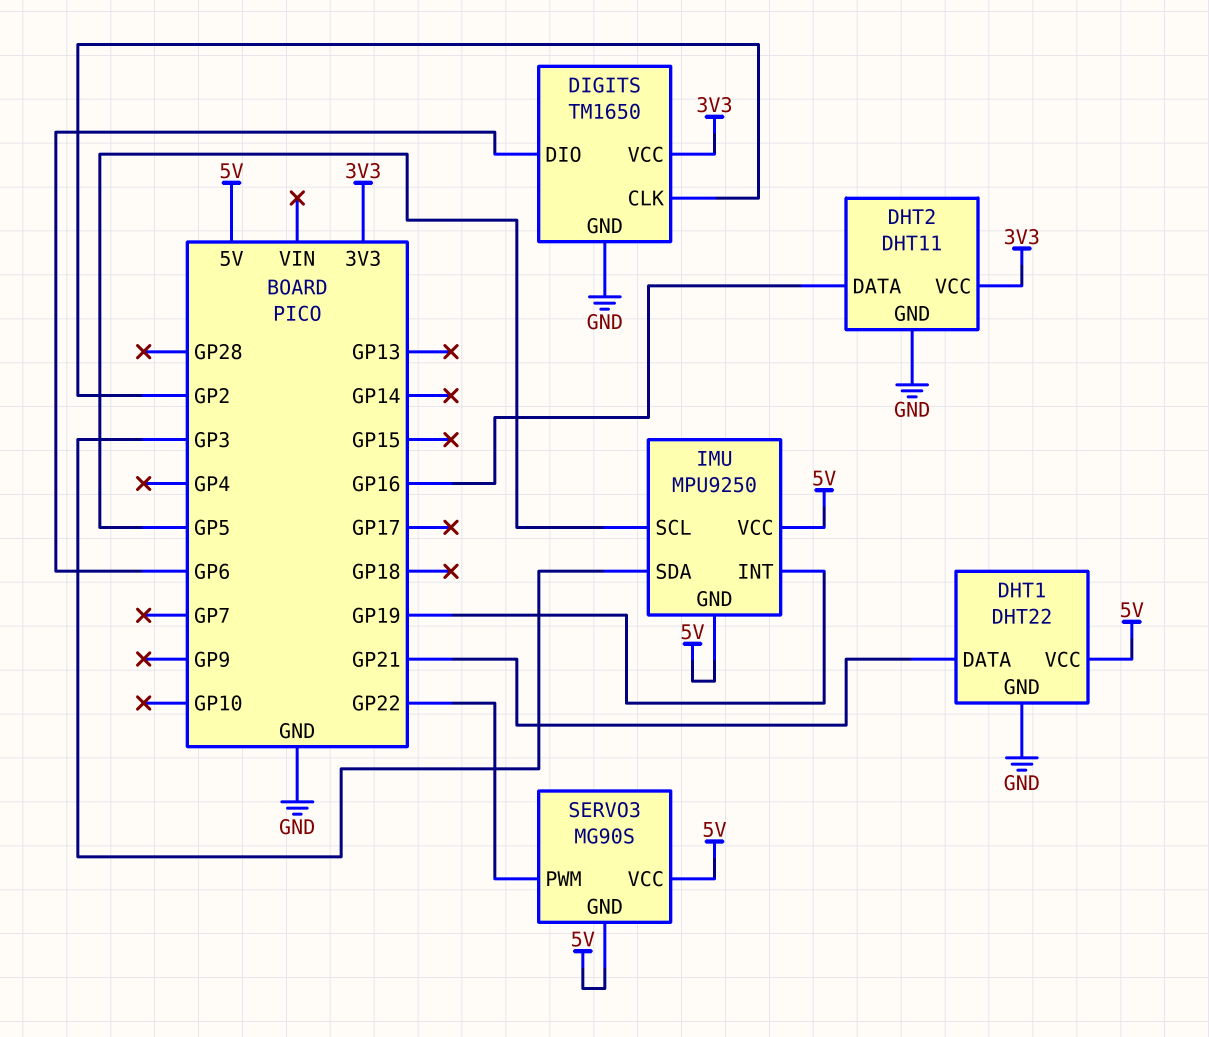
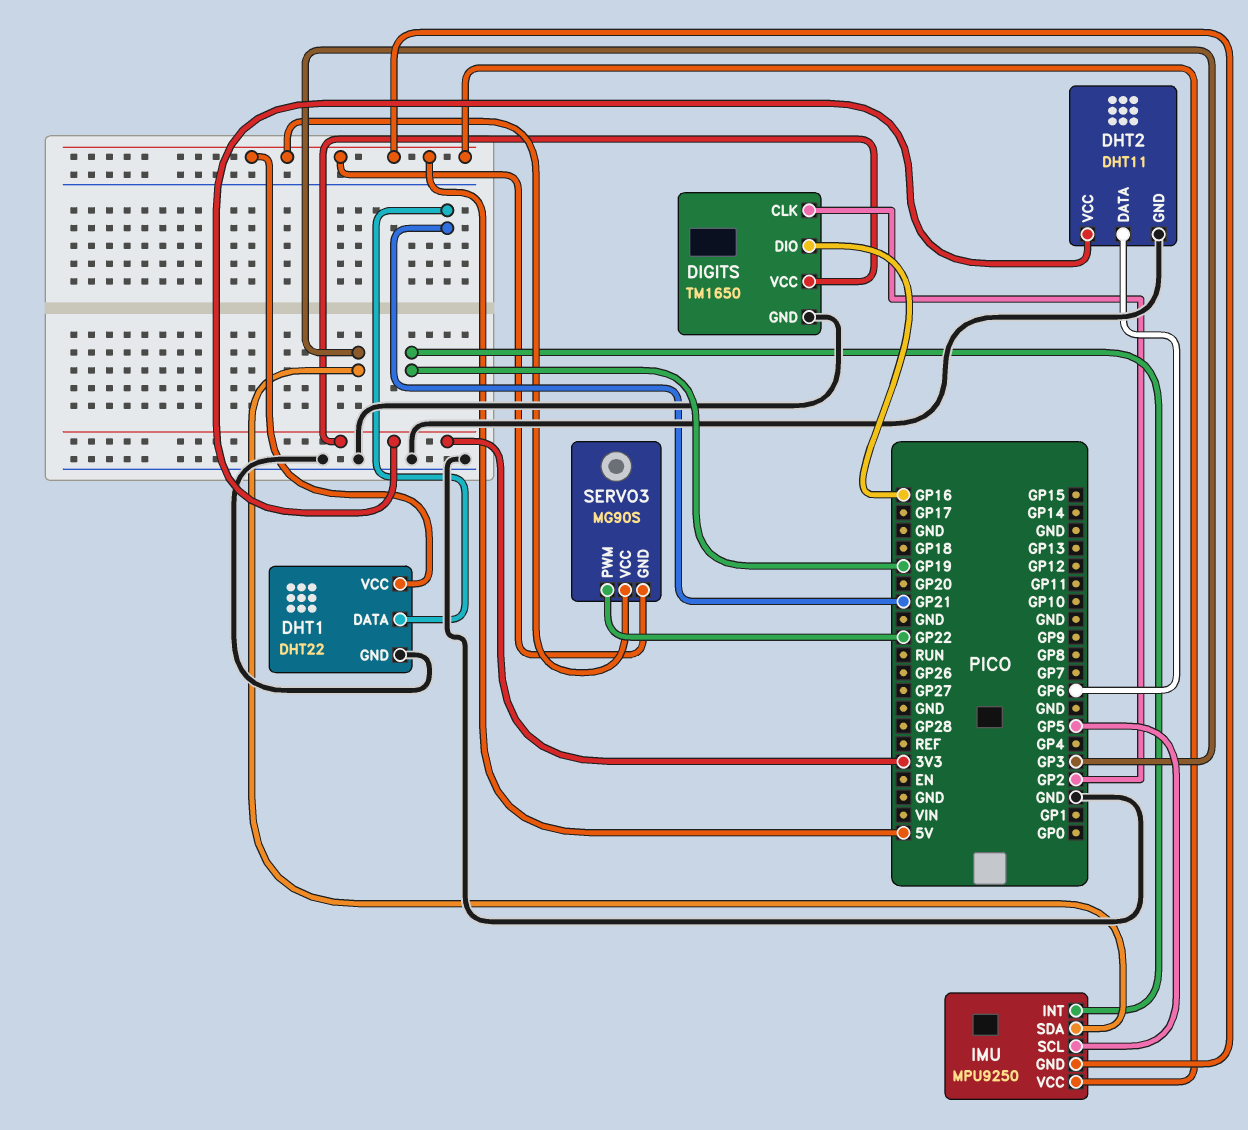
DHT2 pin DATA: GP16 -> GP6
DIGITS pin DIO: GP6 -> GP16

